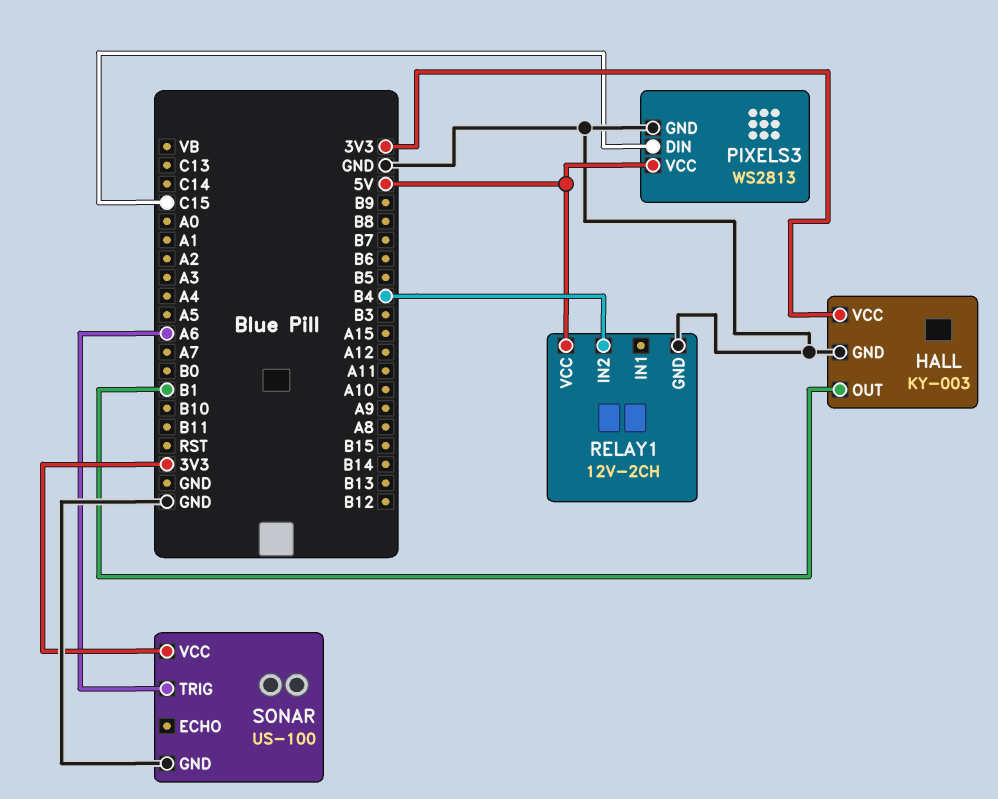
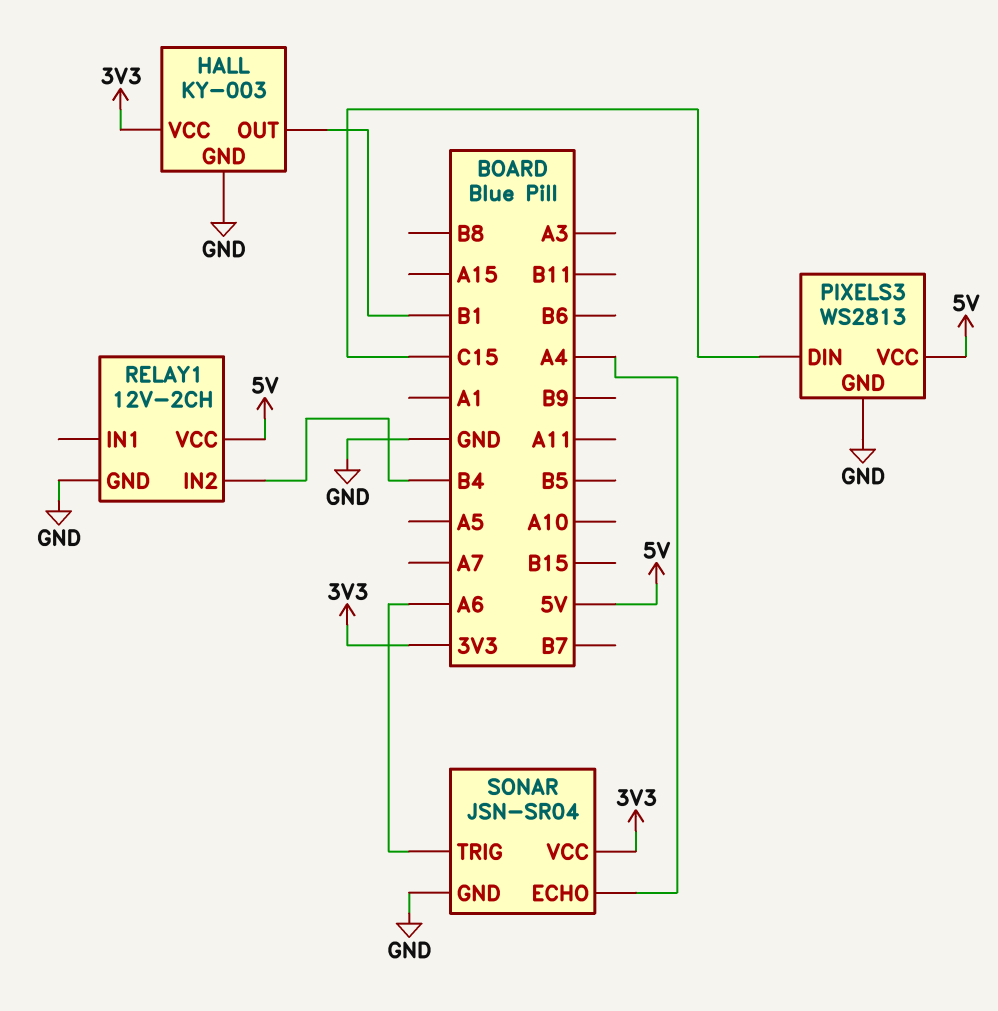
SONAR: US-100 -> JSN-SR04
SONAR pin ECHO: none -> A4

